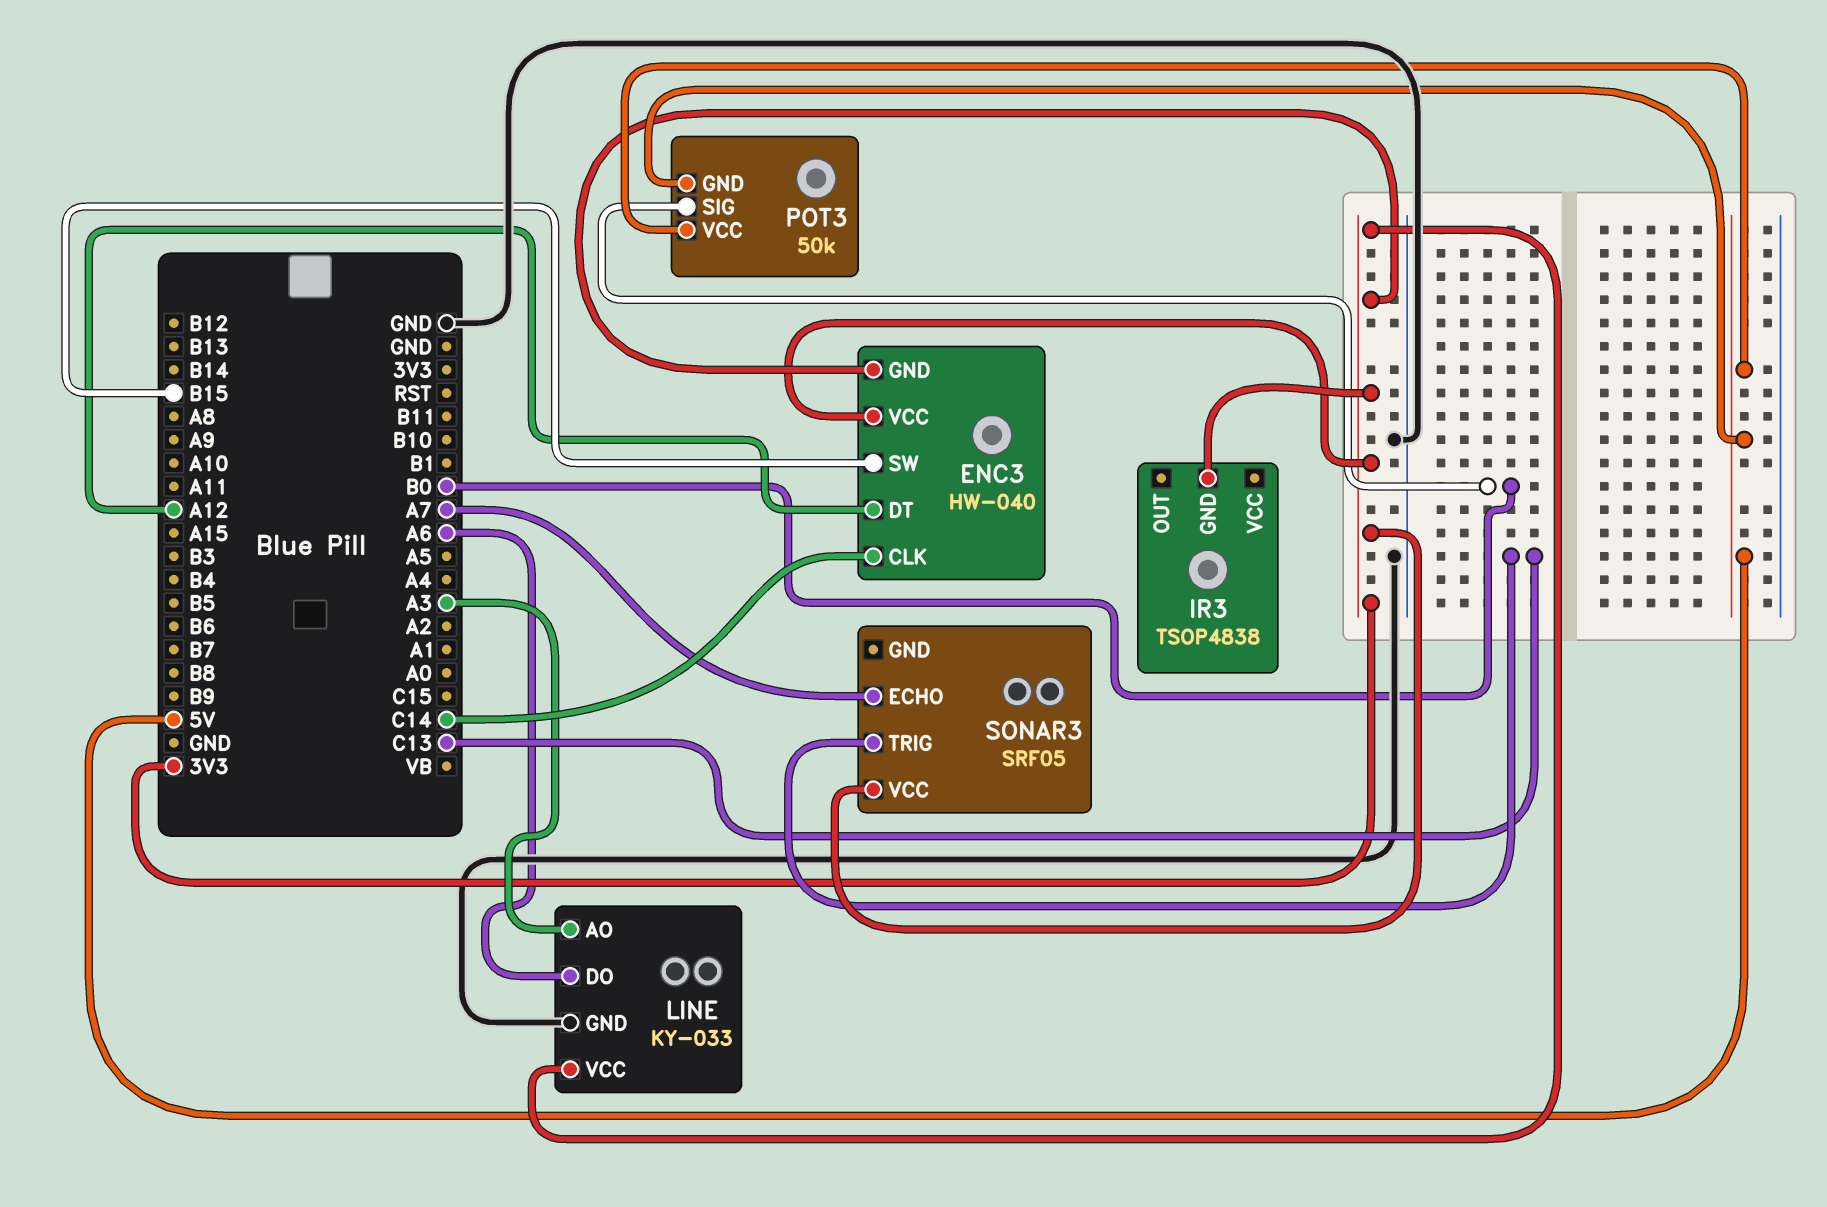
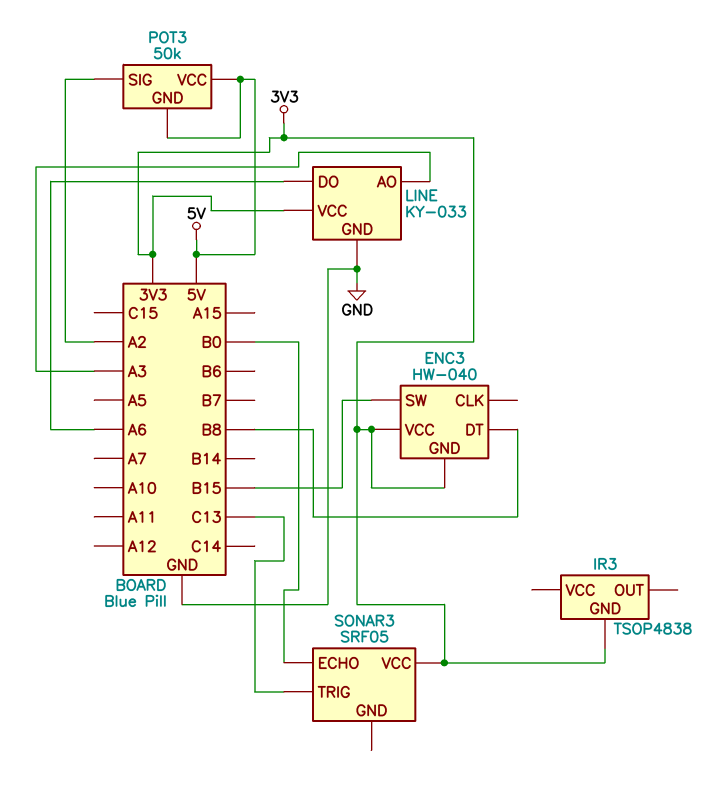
ENC3 pin CLK: C14 -> none
ENC3 pin DT: A12 -> B8
POT3 pin SIG: B0 -> A2
SONAR3 pin ECHO: A7 -> B0

